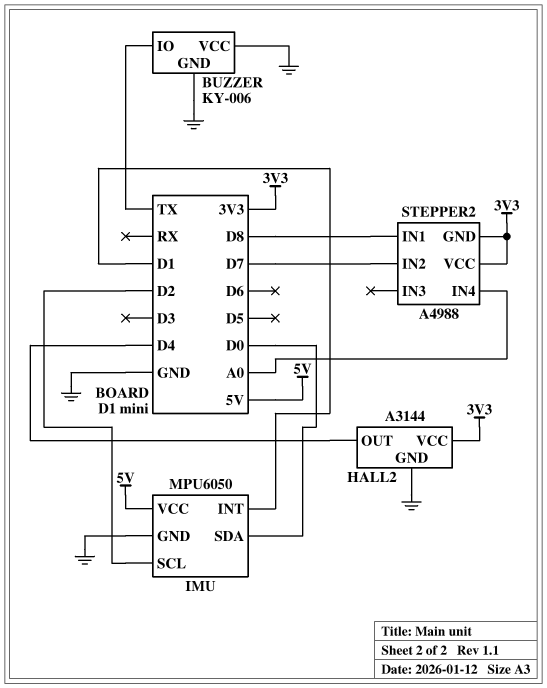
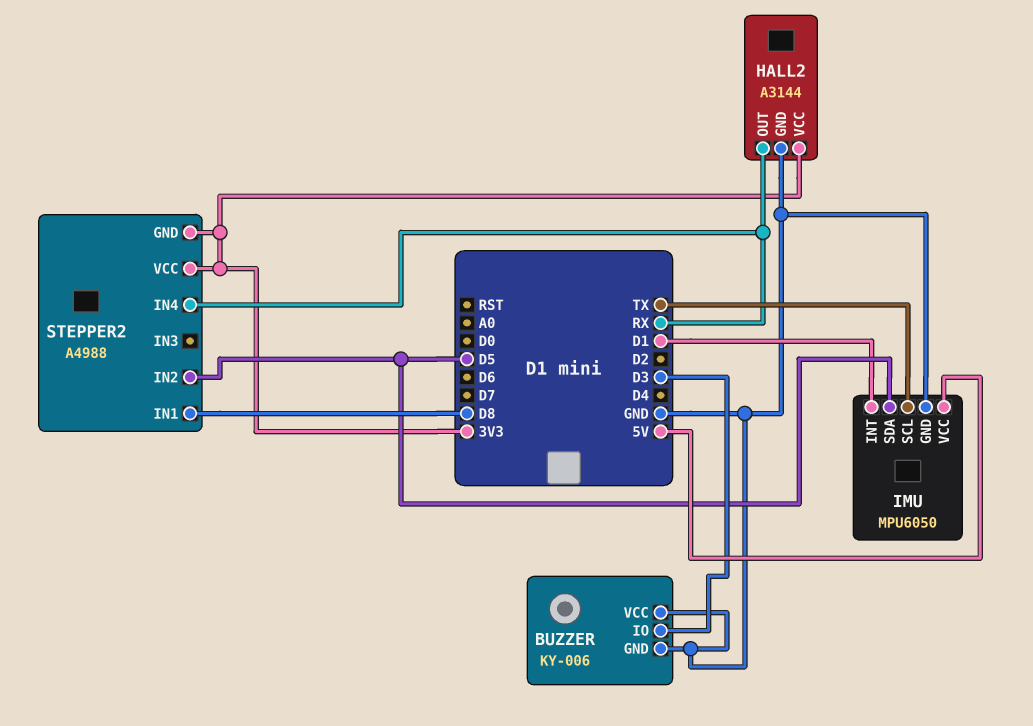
BUZZER pin IO: TX -> D3
HALL2 pin OUT: D4 -> RX
IMU pin SCL: D2 -> TX
IMU pin SDA: D0 -> D5
STEPPER2 pin IN2: D7 -> D5
STEPPER2 pin IN4: A0 -> RX

